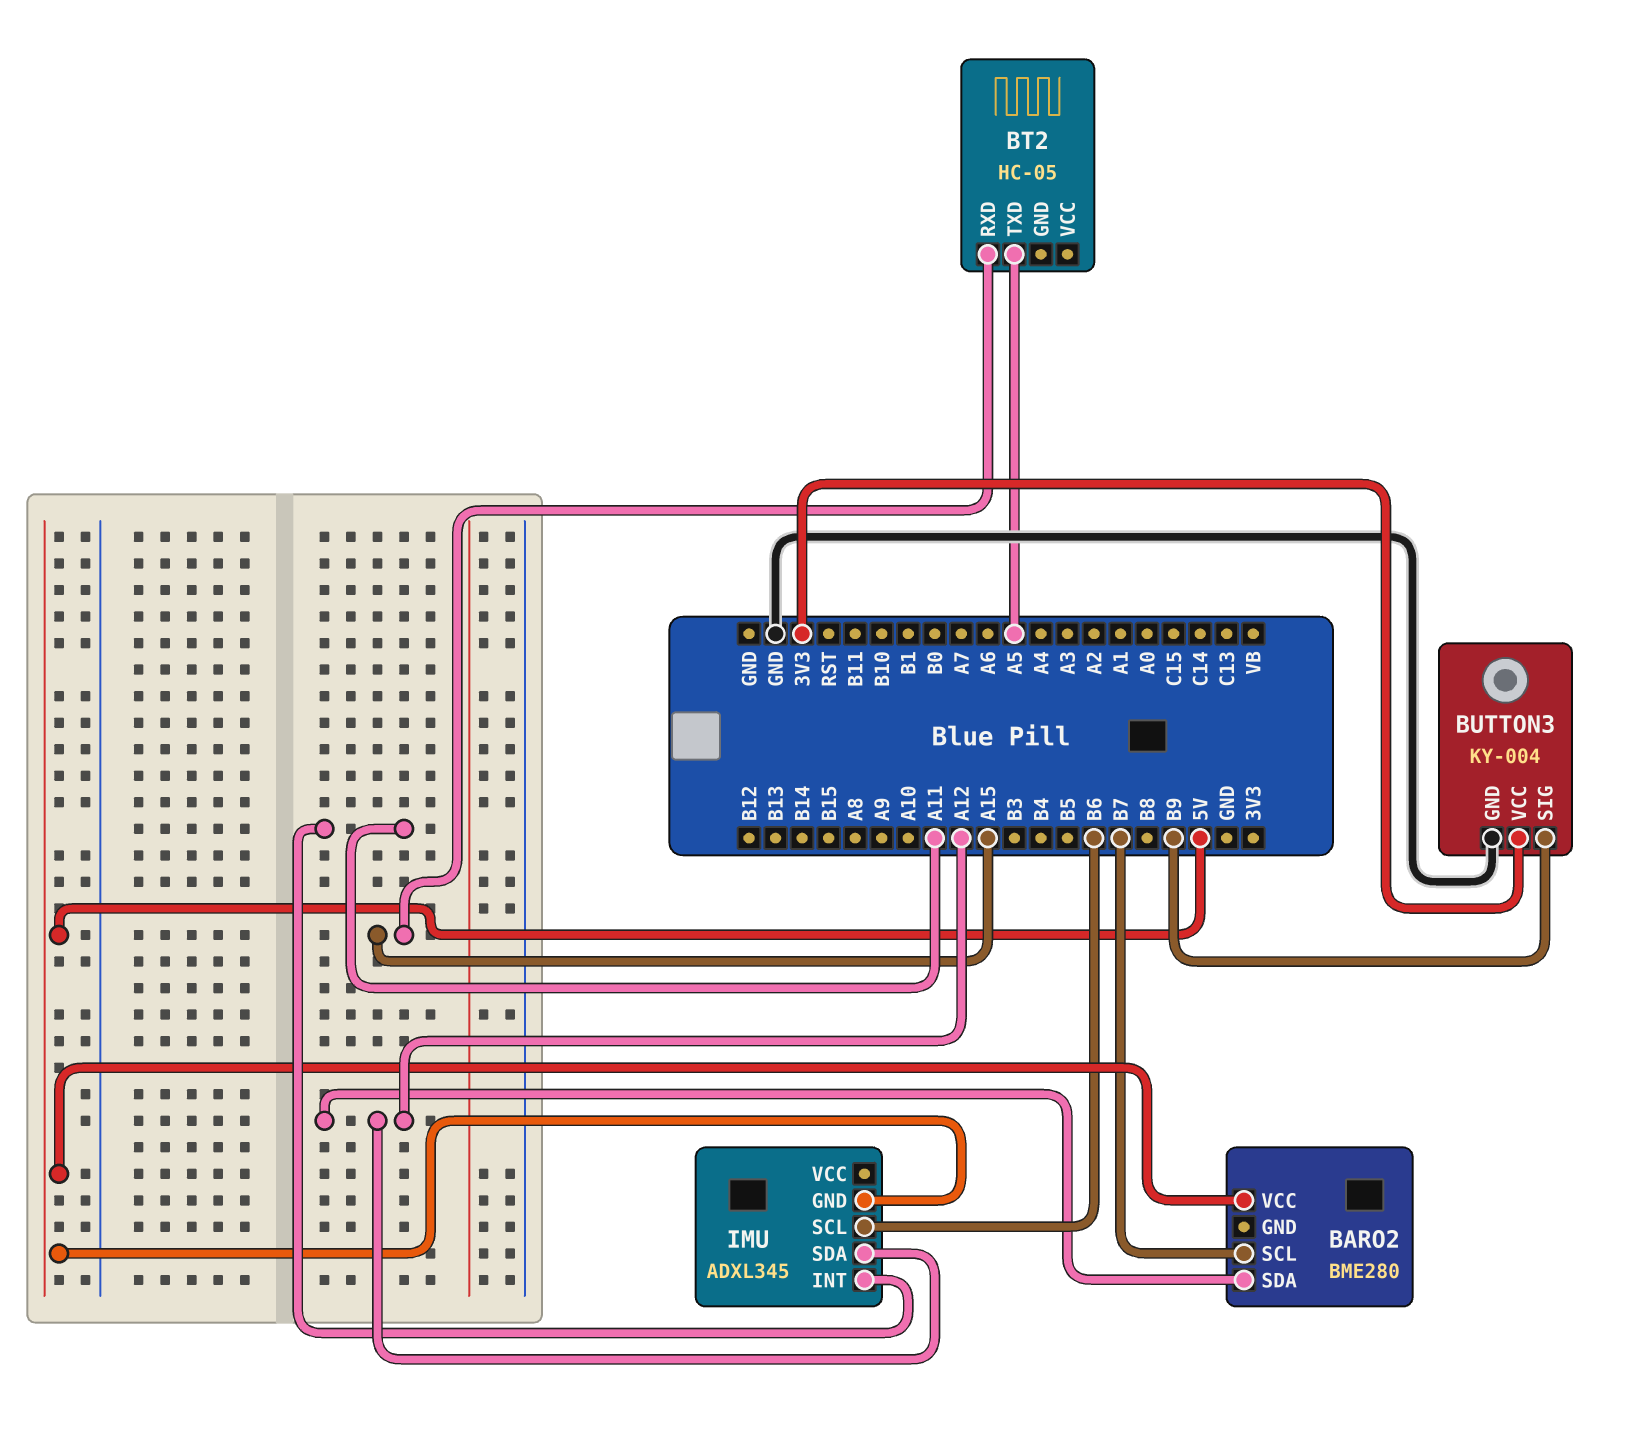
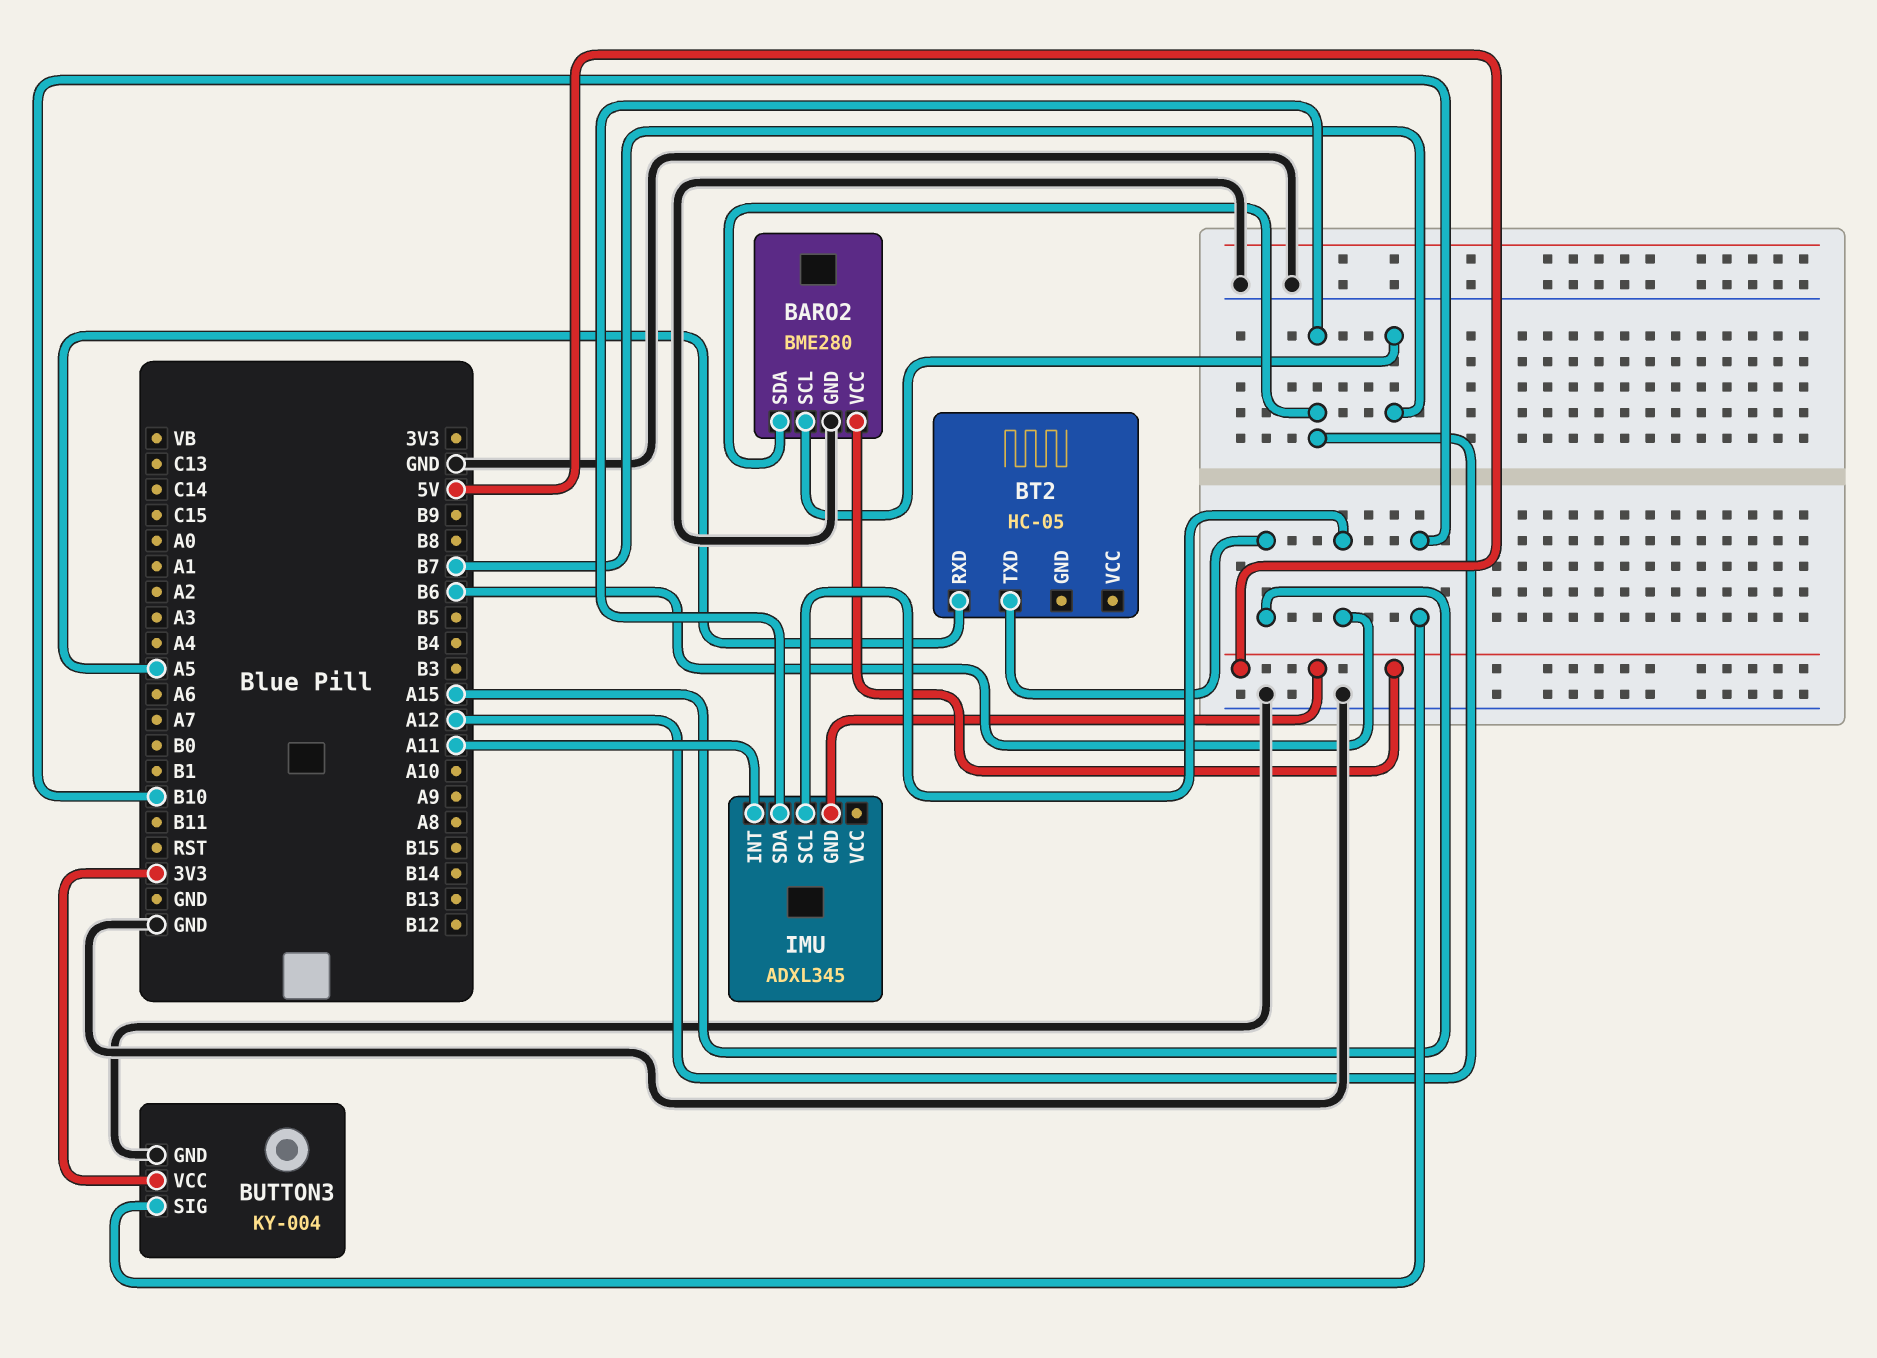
BARO2 pin GND: none -> GND
BT2 pin RXD: A15 -> A5
BT2 pin TXD: A5 -> A15
BUTTON3 pin SIG: B9 -> B10

